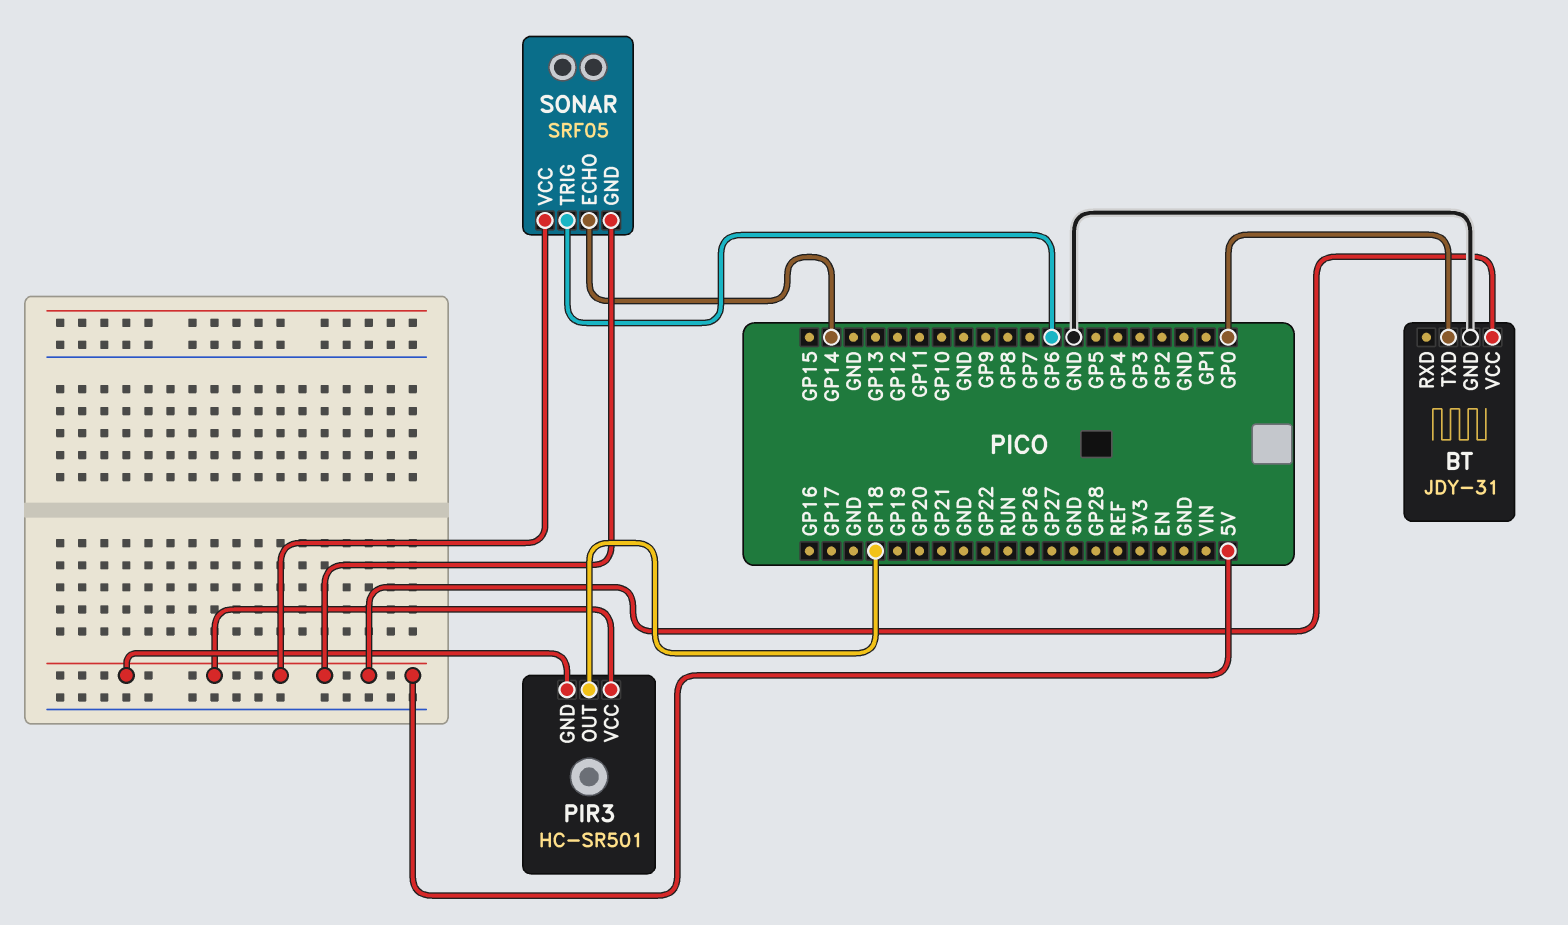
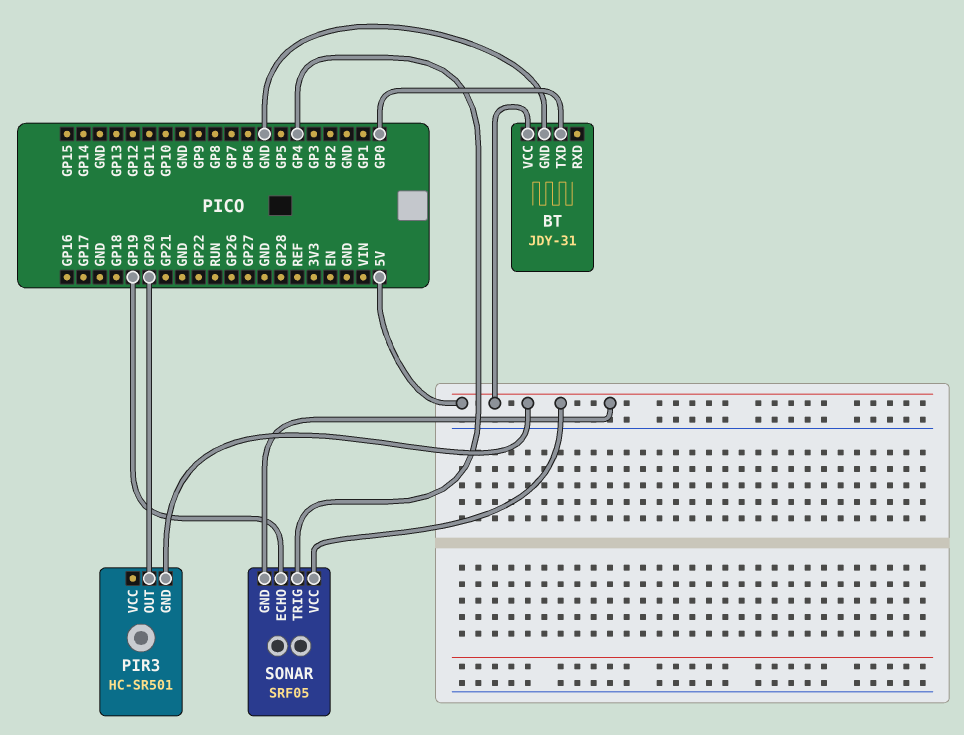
PIR3 pin OUT: GP18 -> GP20
PIR3 pin VCC: 5V -> none
SONAR pin ECHO: GP14 -> GP19
SONAR pin TRIG: GP6 -> GP4

